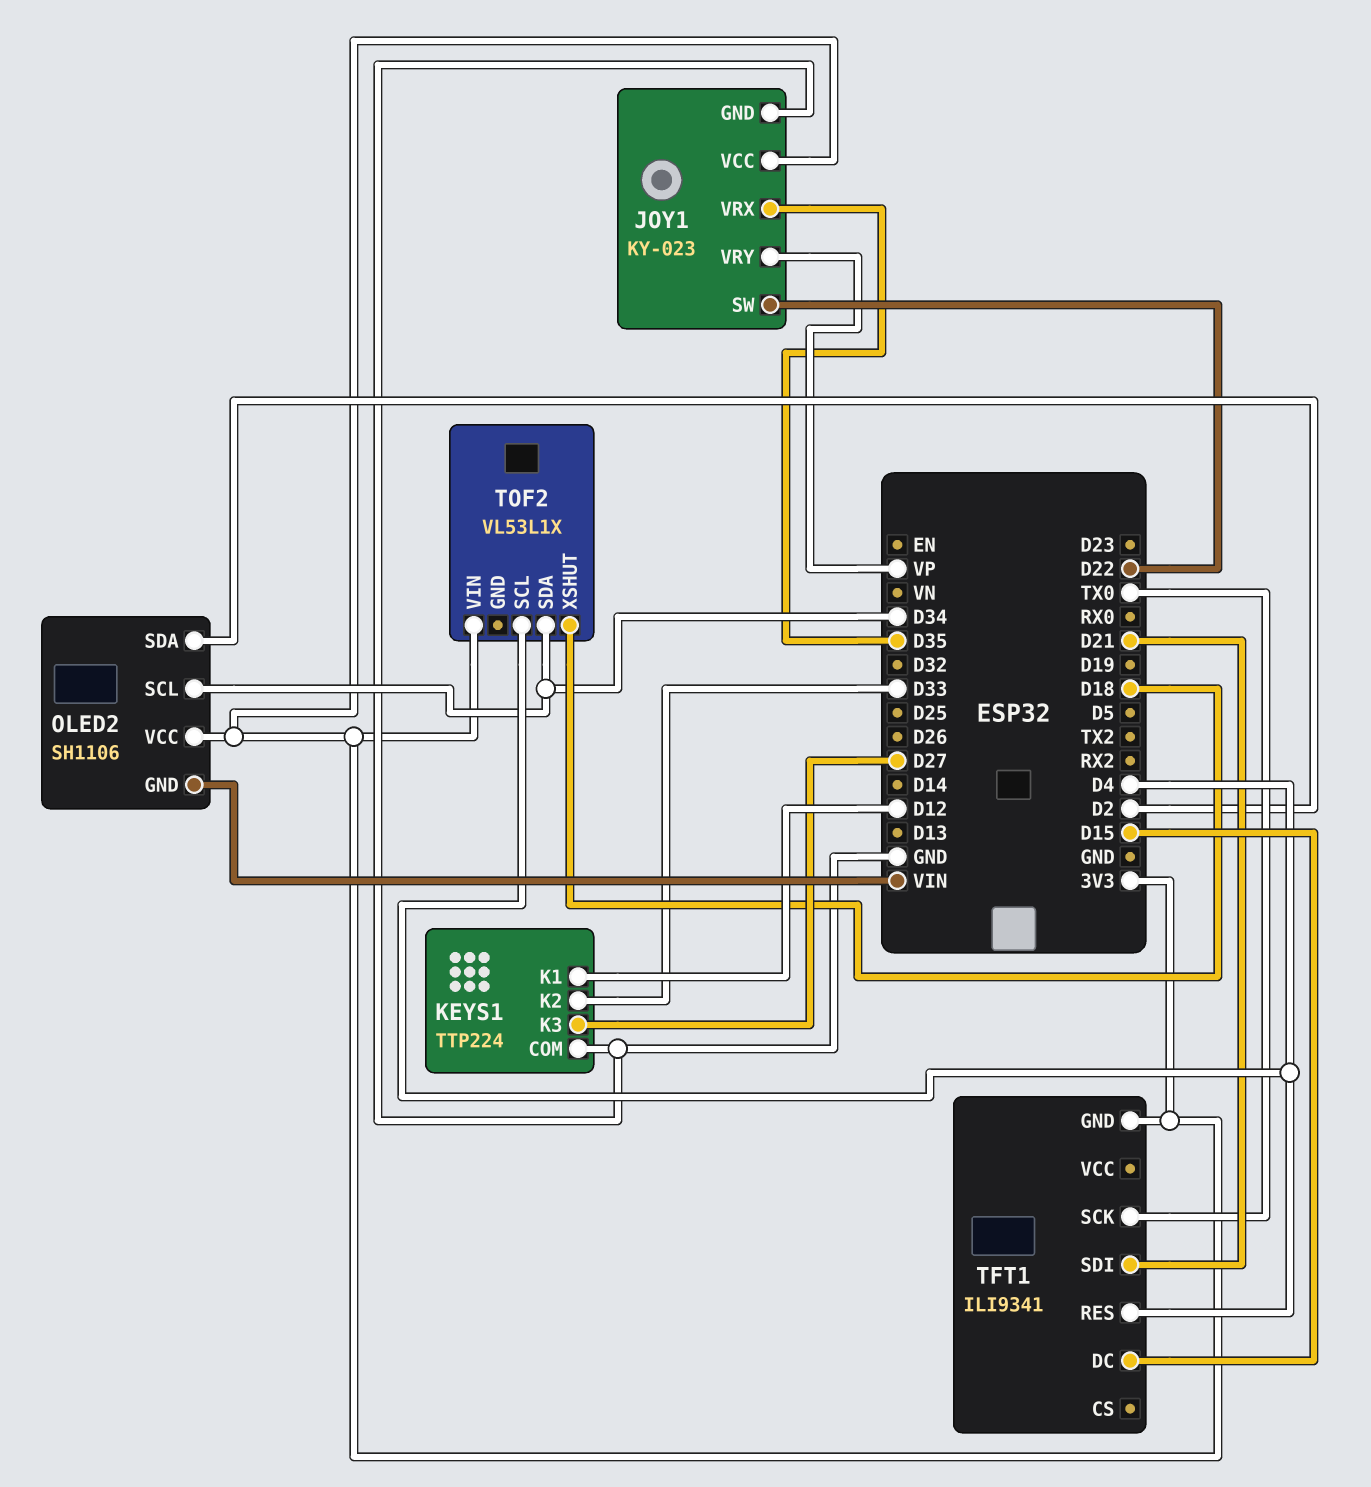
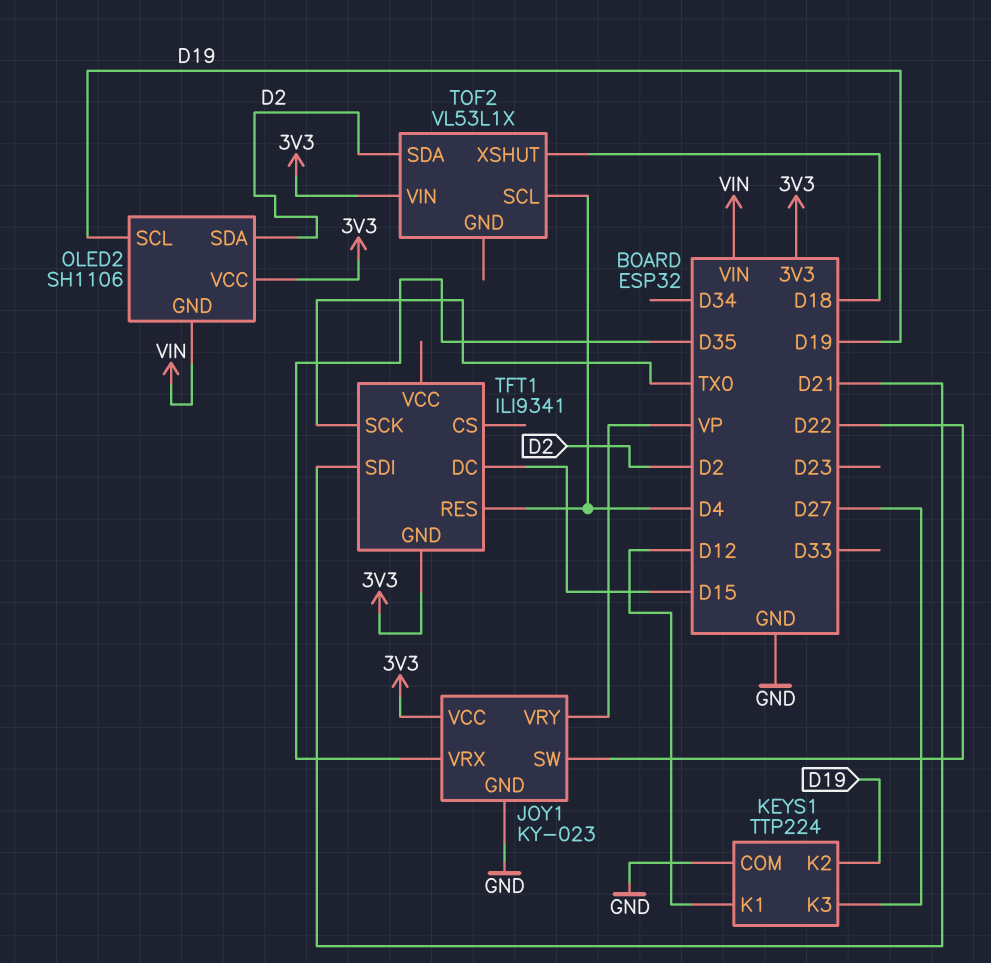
KEYS1 pin K2: D33 -> D19
OLED2 pin SCL: D34 -> D19
TOF2 pin SDA: D34 -> D2

